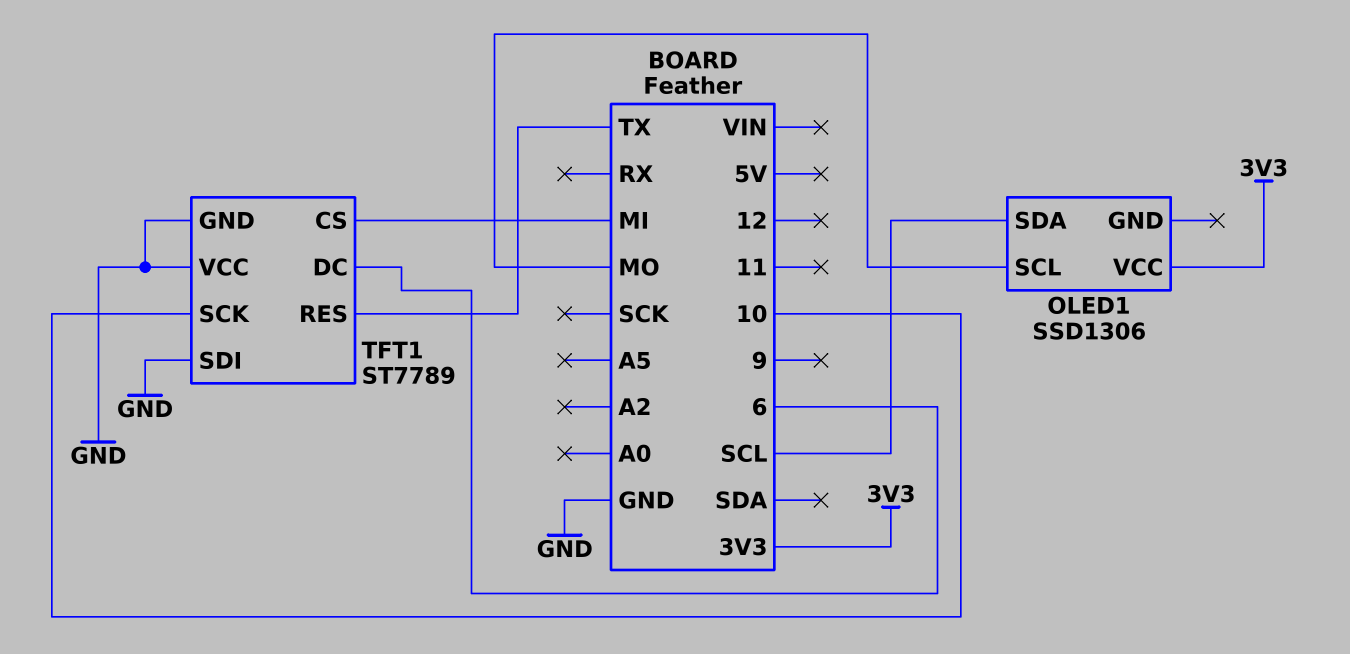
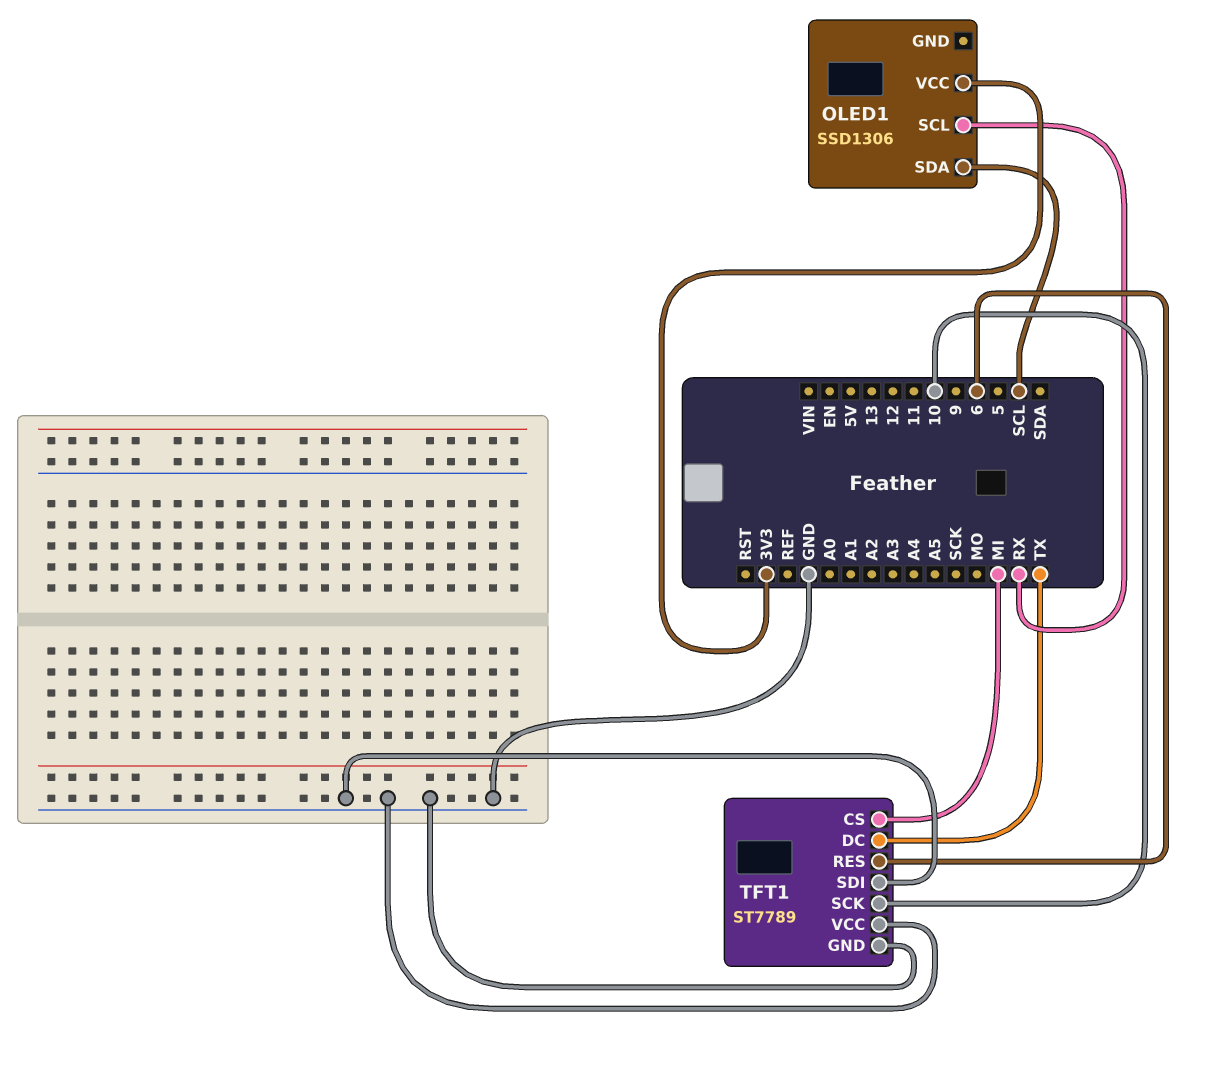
OLED1 pin SCL: MO -> RX
TFT1 pin DC: 6 -> TX
TFT1 pin RES: TX -> 6

